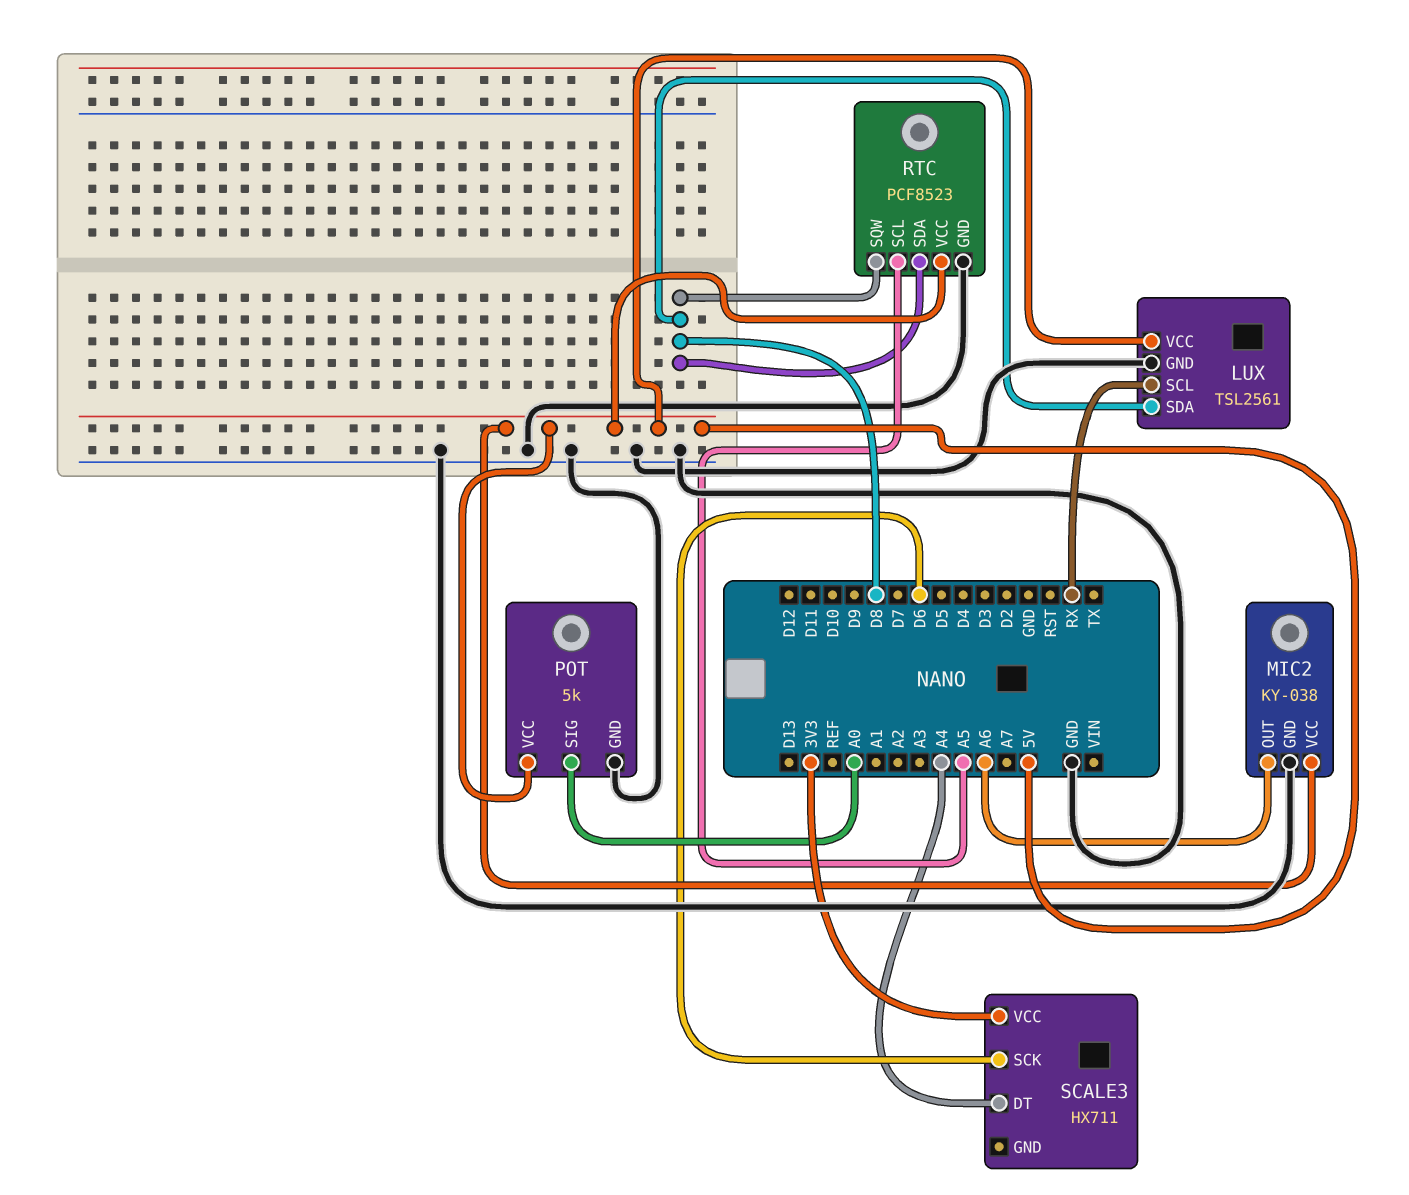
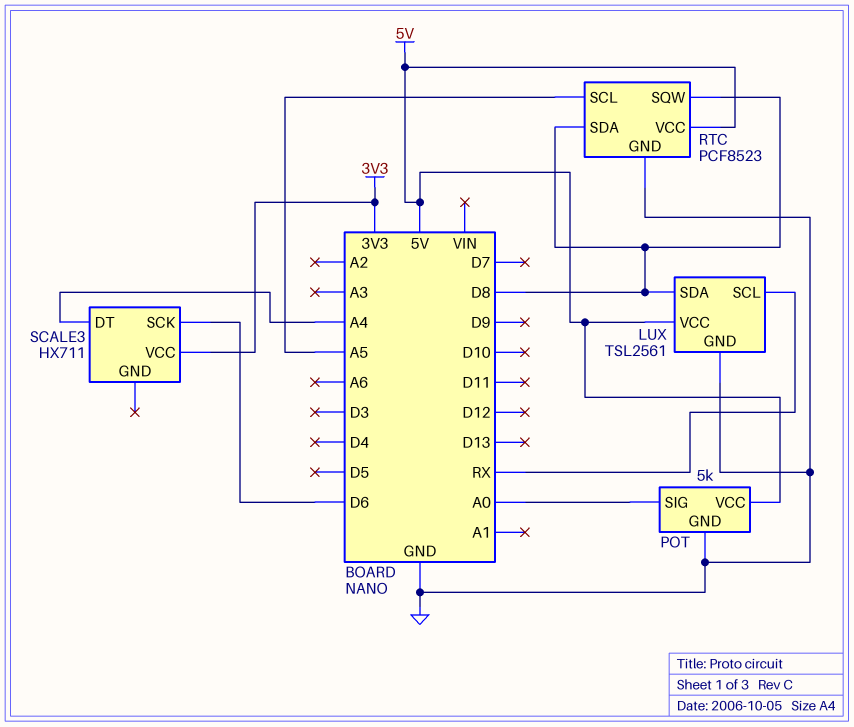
MIC2: KY-038 -> none
MIC2 pin GND: GND -> none
MIC2 pin OUT: A6 -> none
MIC2 pin VCC: 5V -> none

